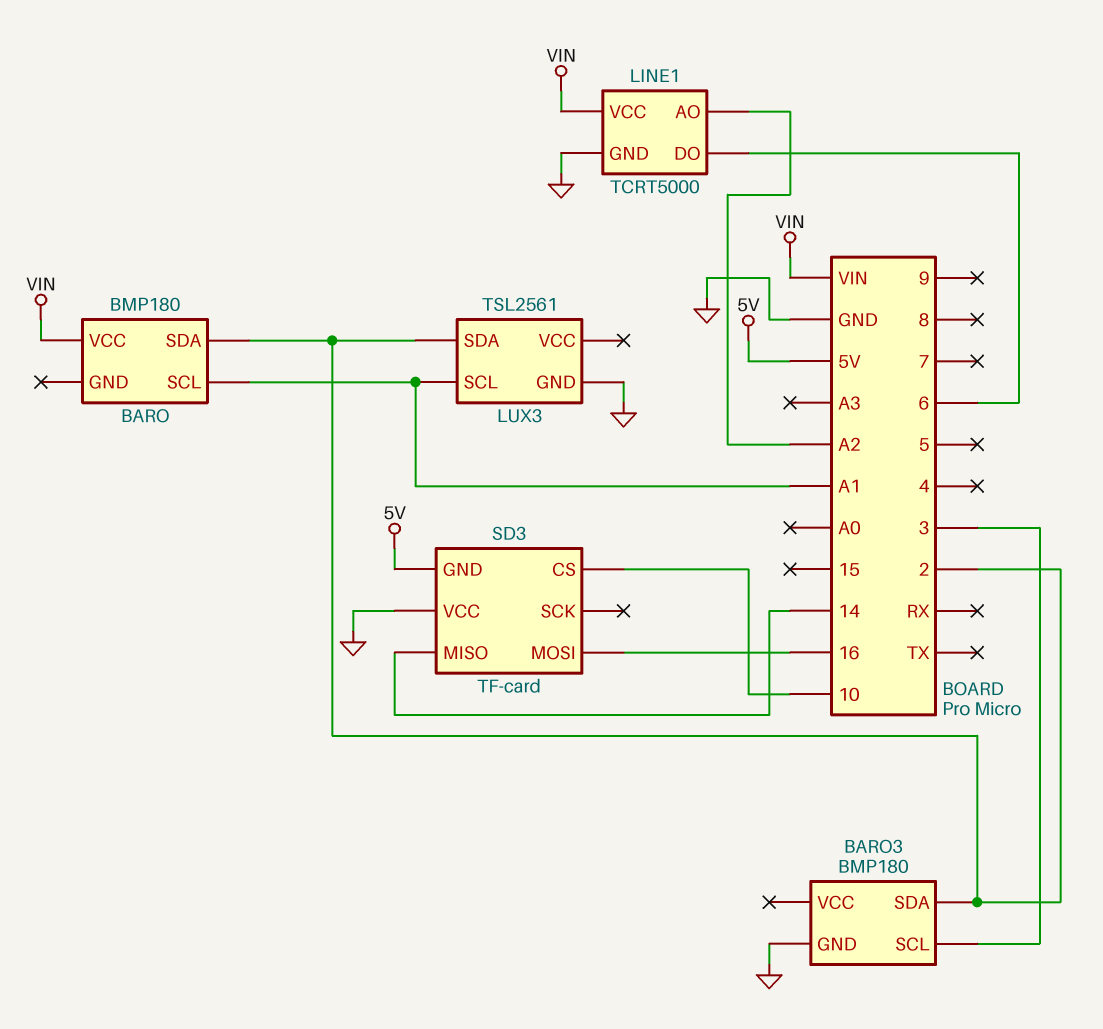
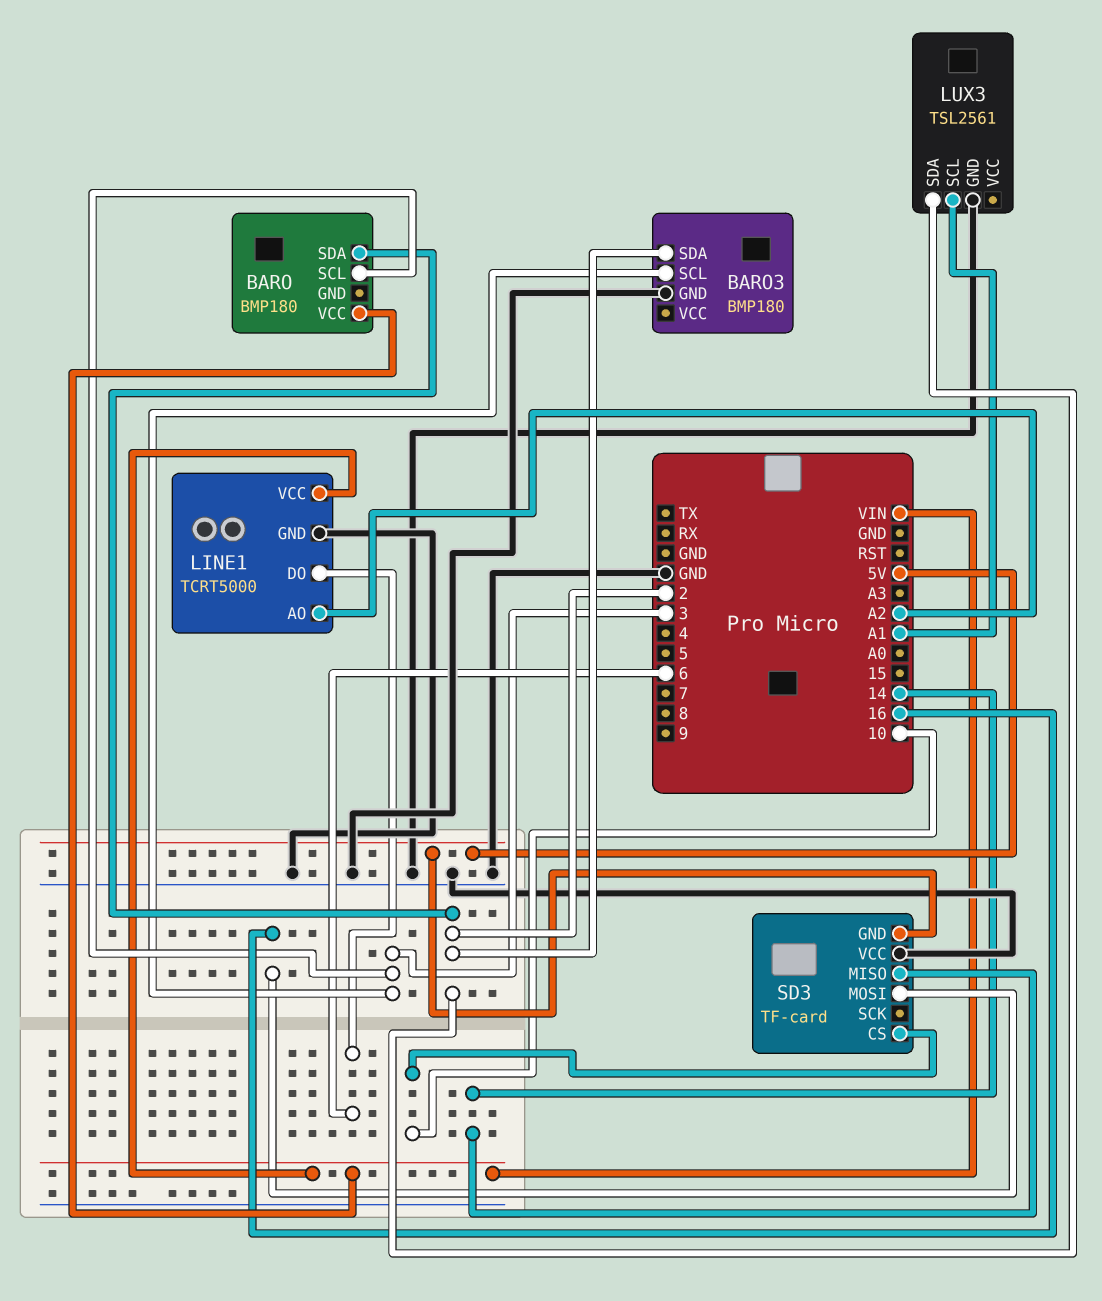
BARO pin SCL: A1 -> 3

